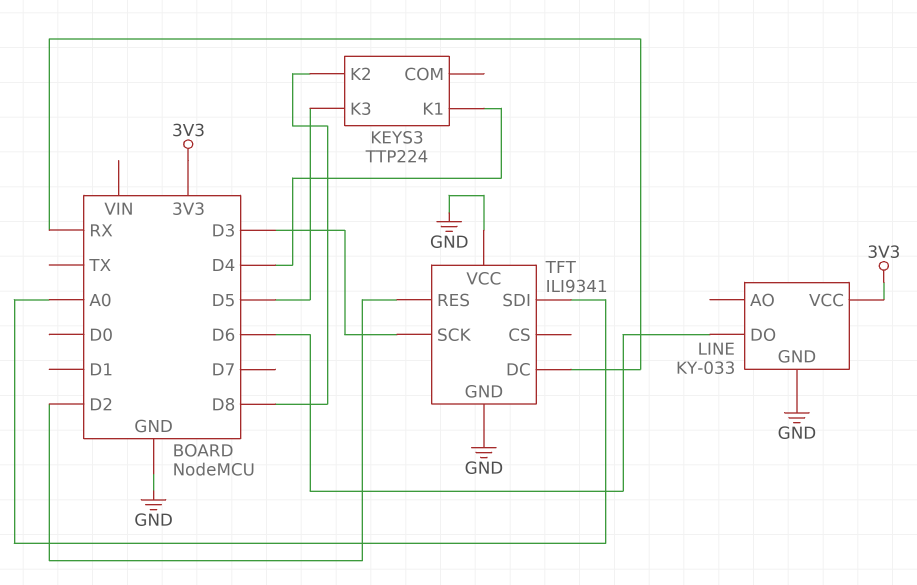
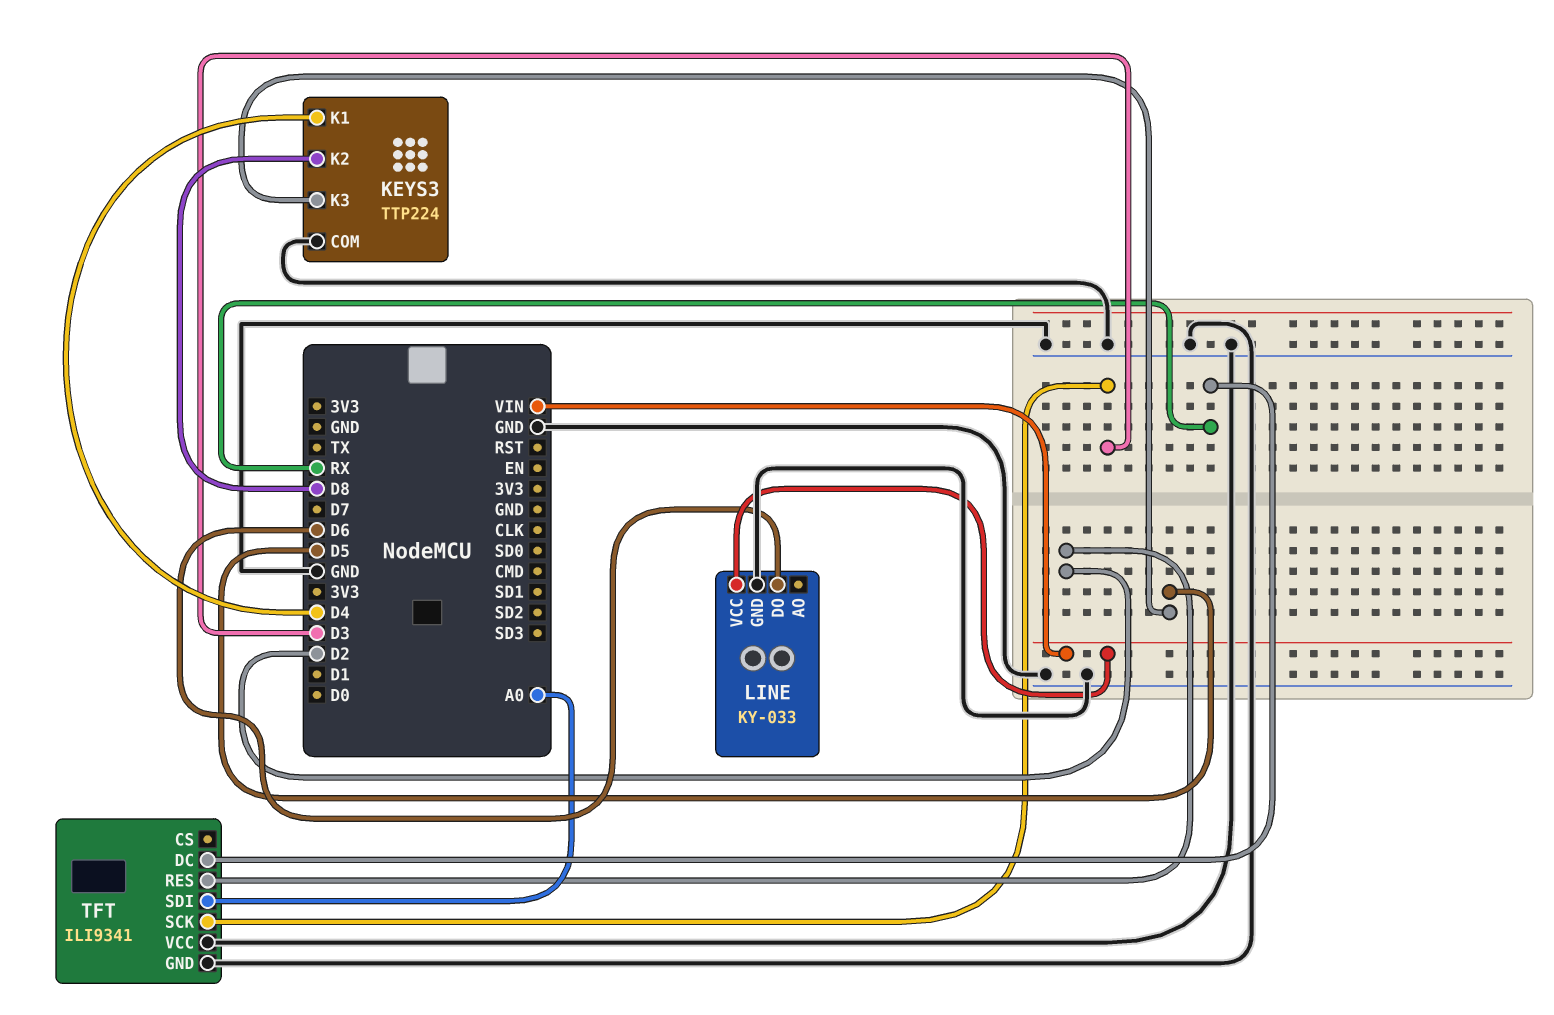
KEYS3 pin COM: none -> GND
LINE pin VCC: 3V3 -> VIN

